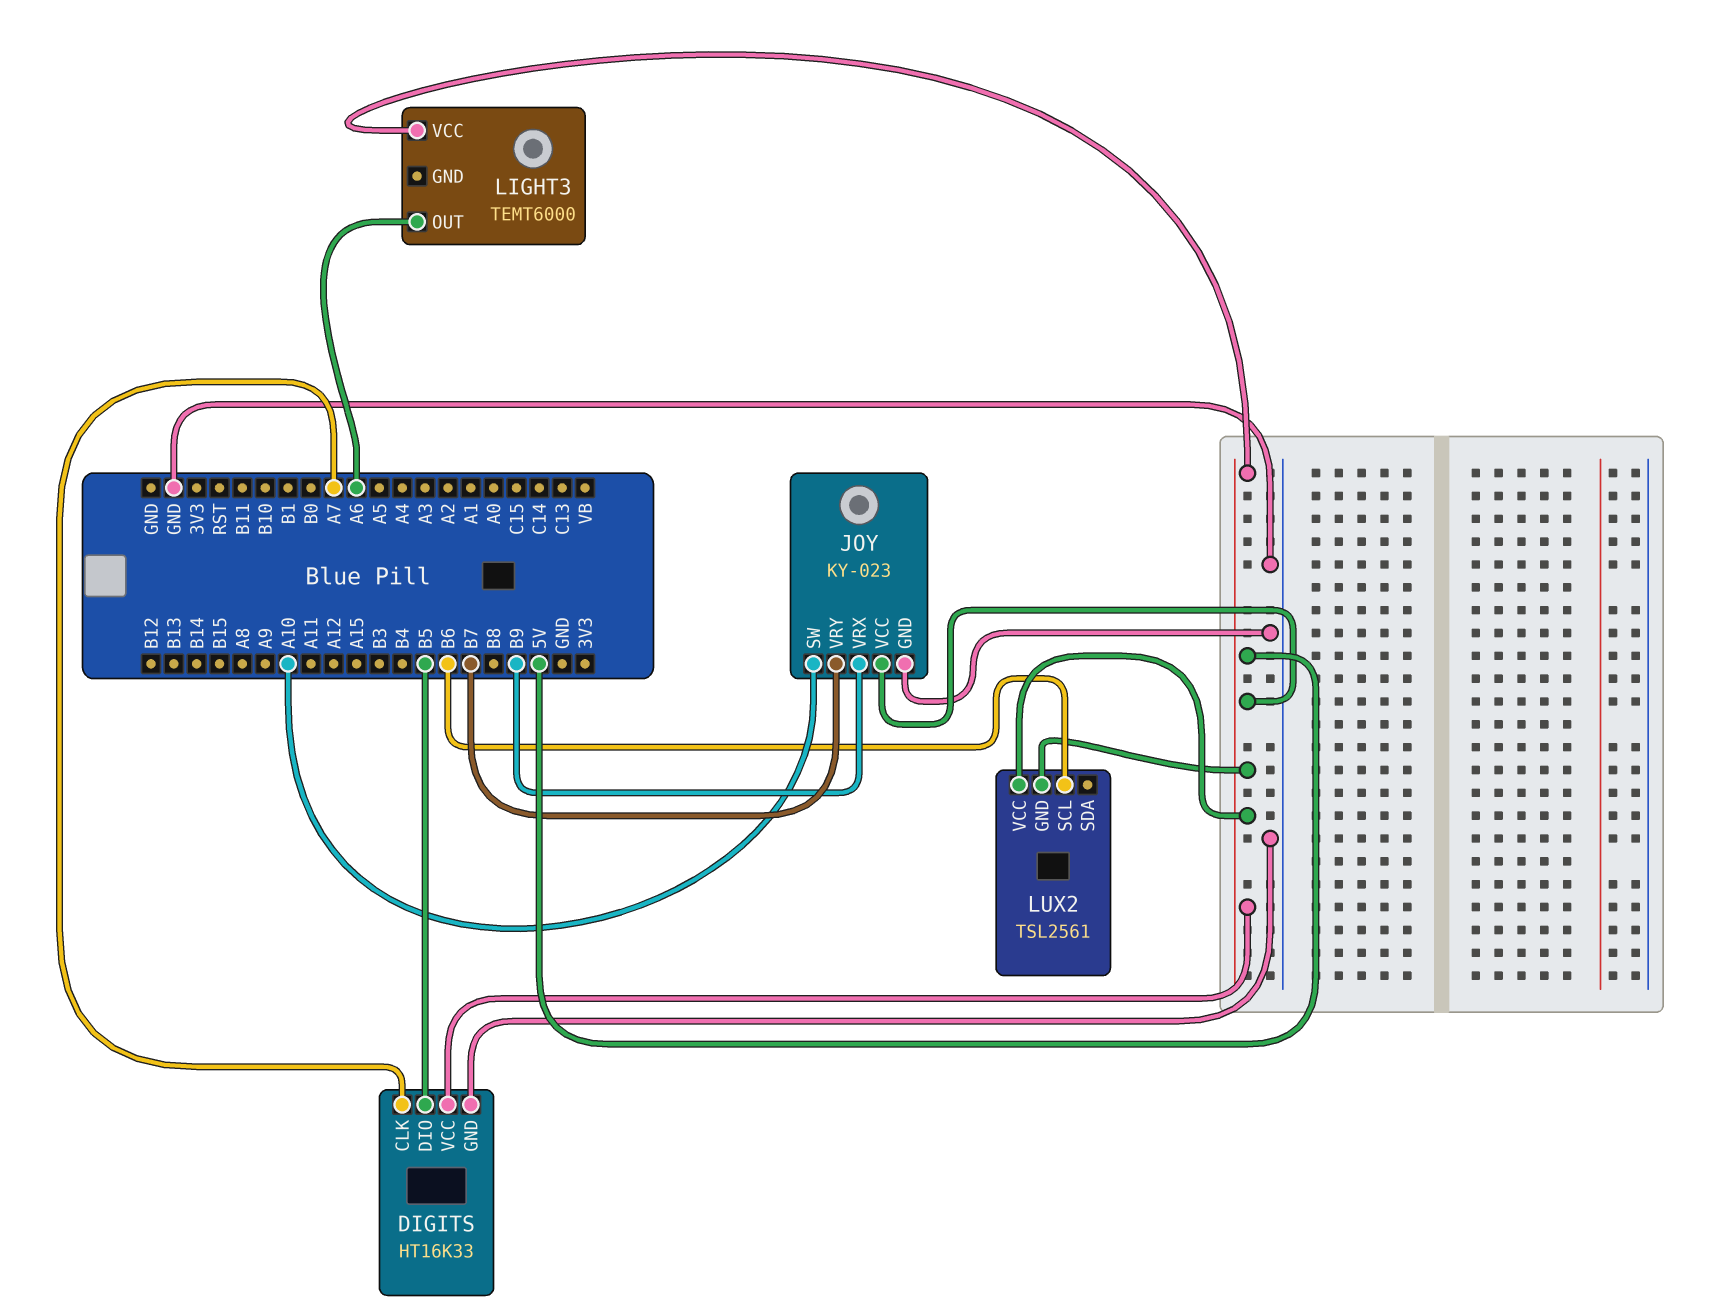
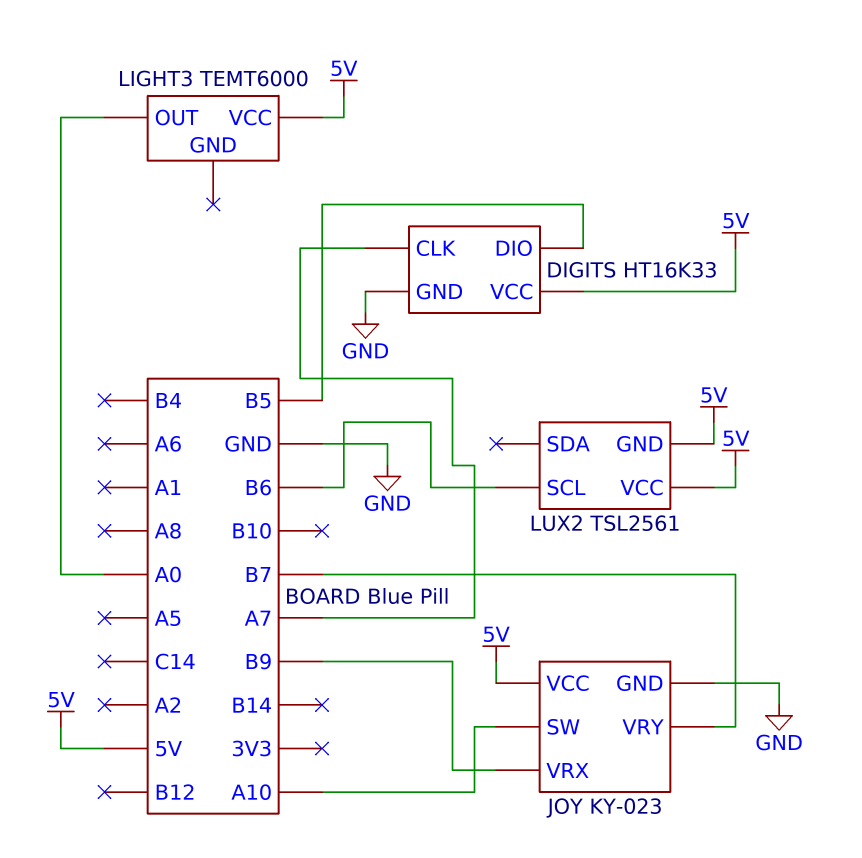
LIGHT3 pin OUT: A6 -> A0

